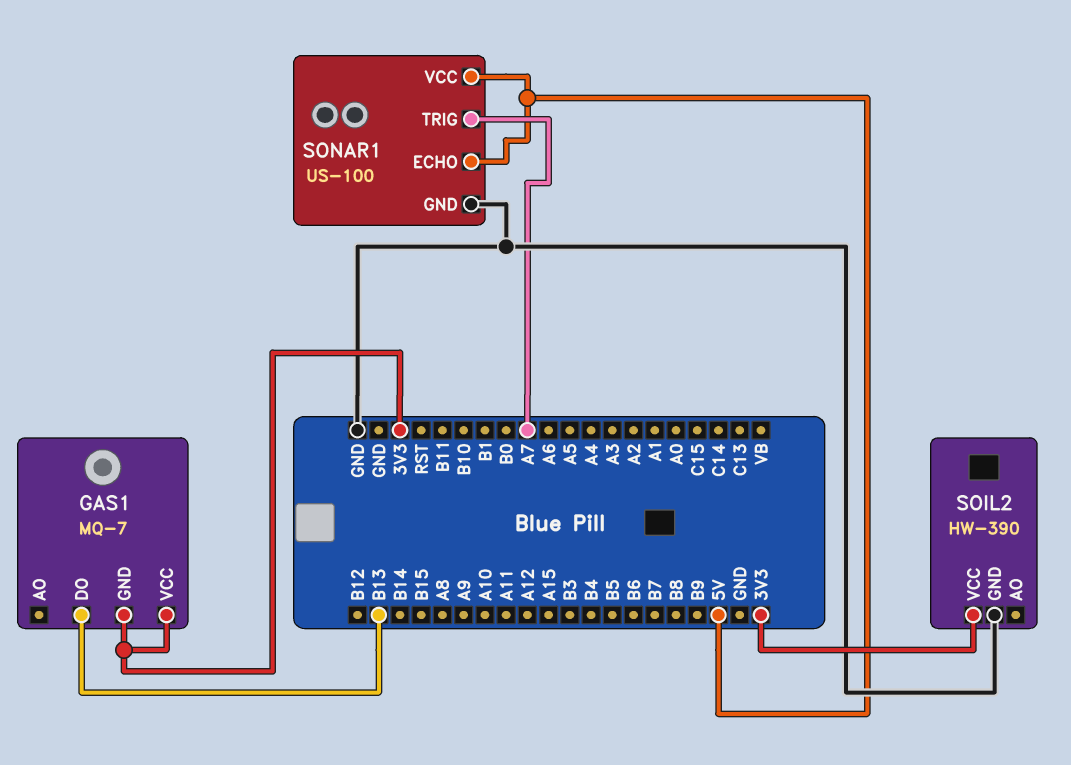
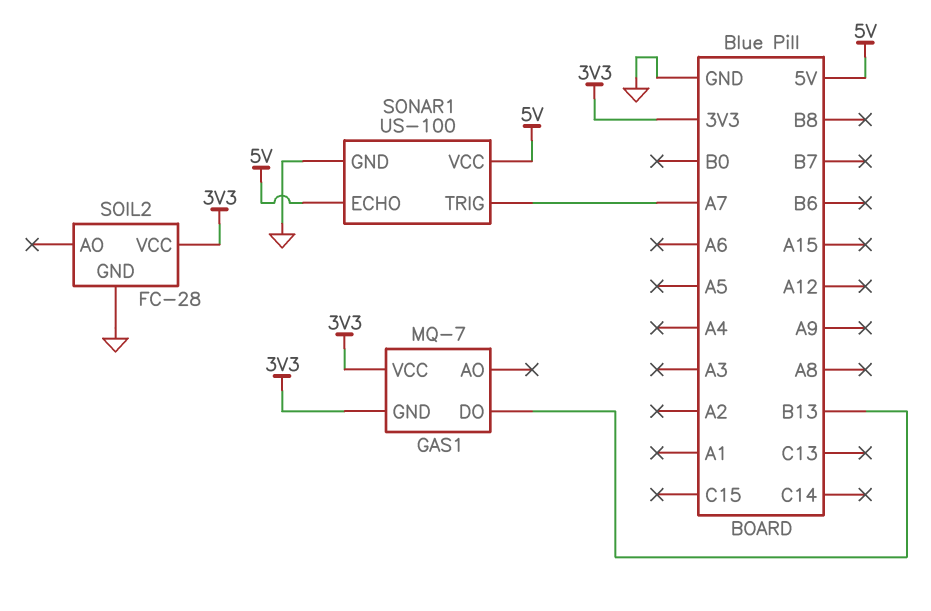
SOIL2: HW-390 -> FC-28

